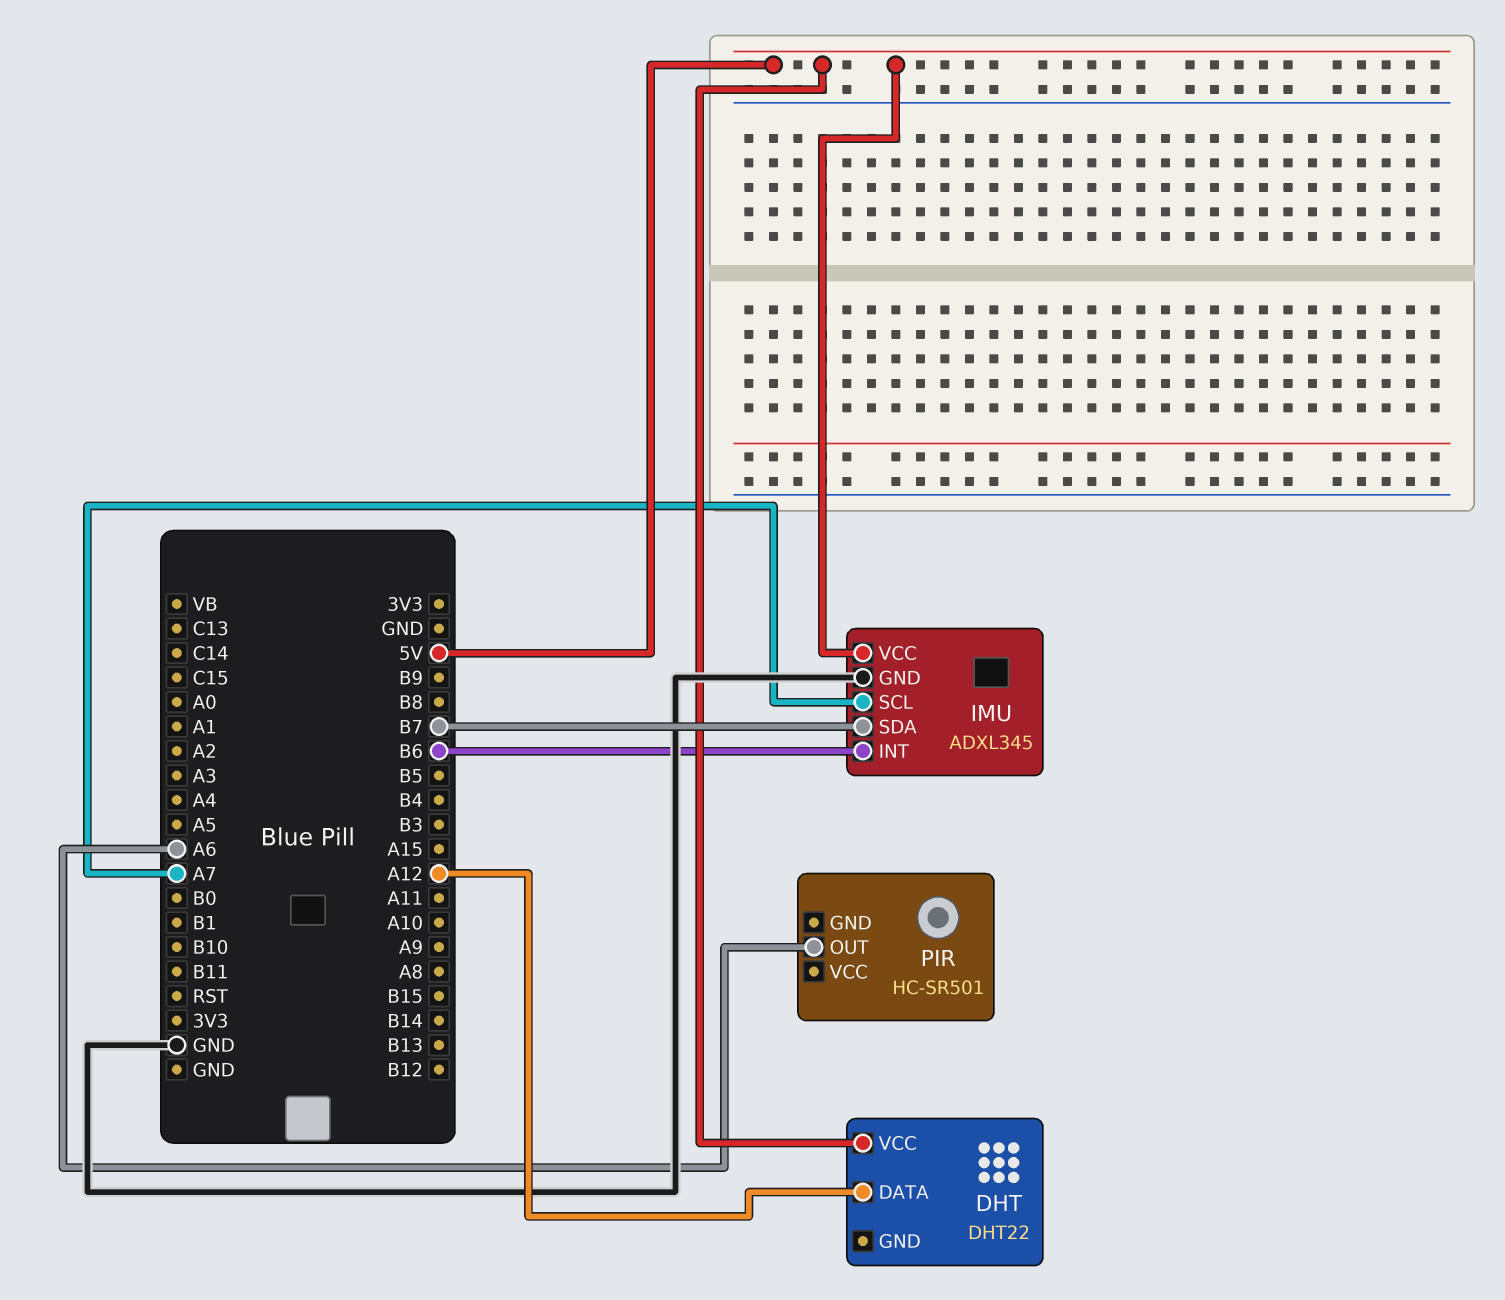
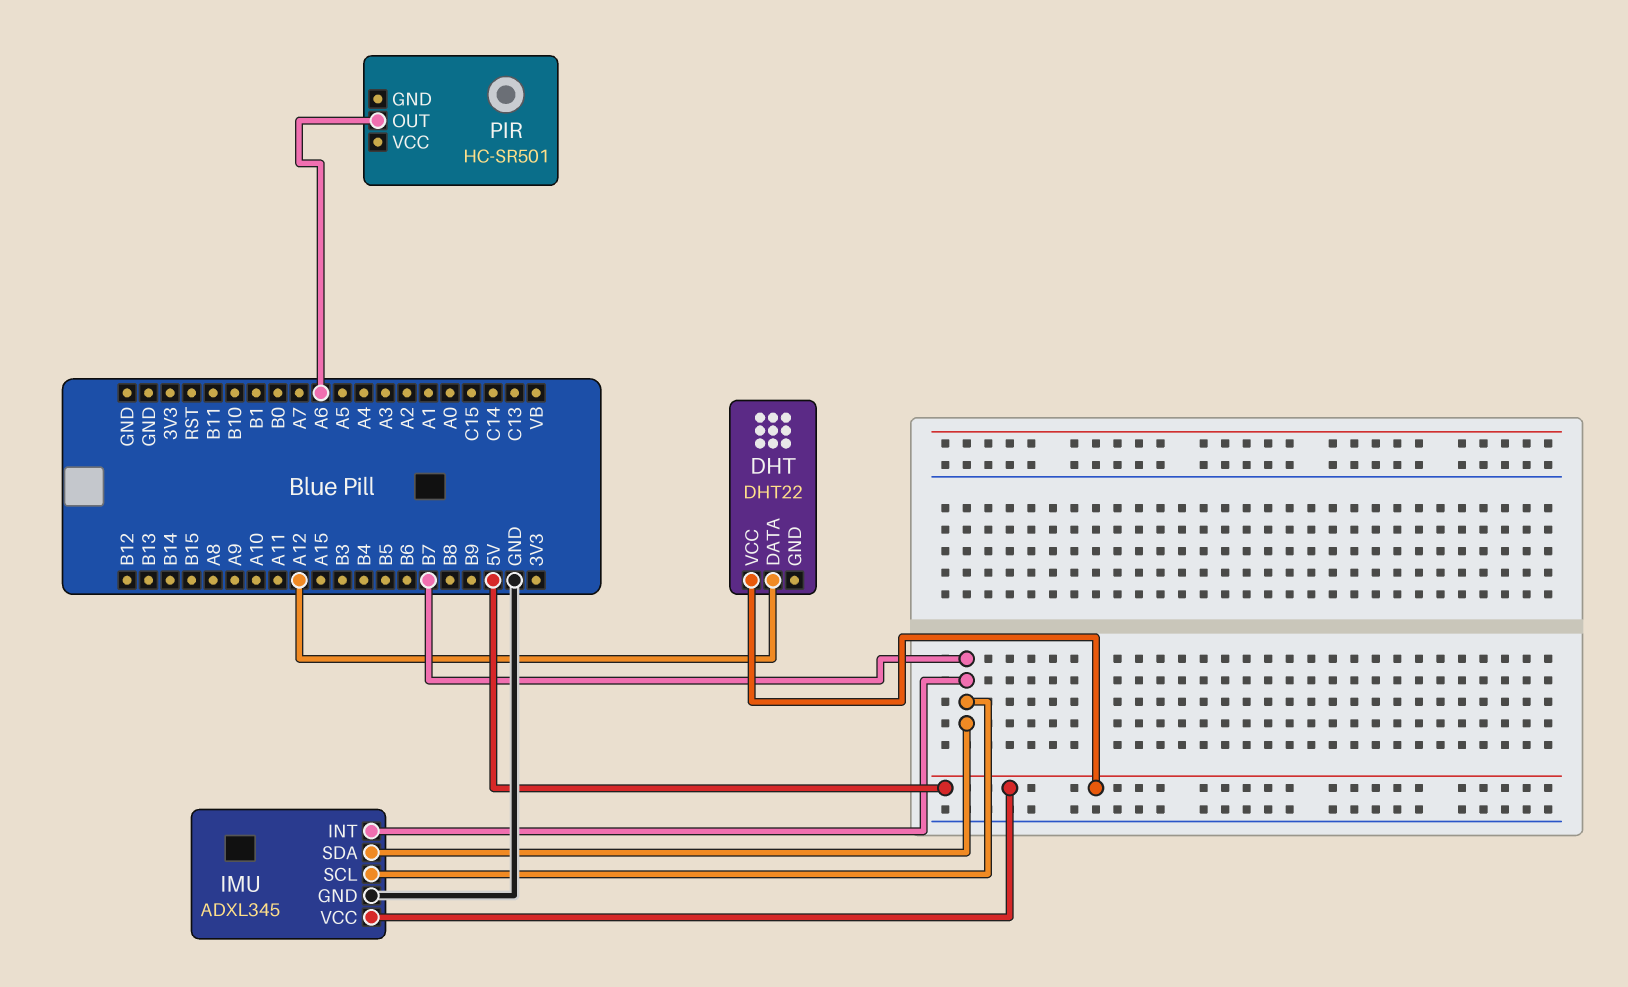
IMU pin INT: B6 -> B7
IMU pin SCL: A7 -> B7

